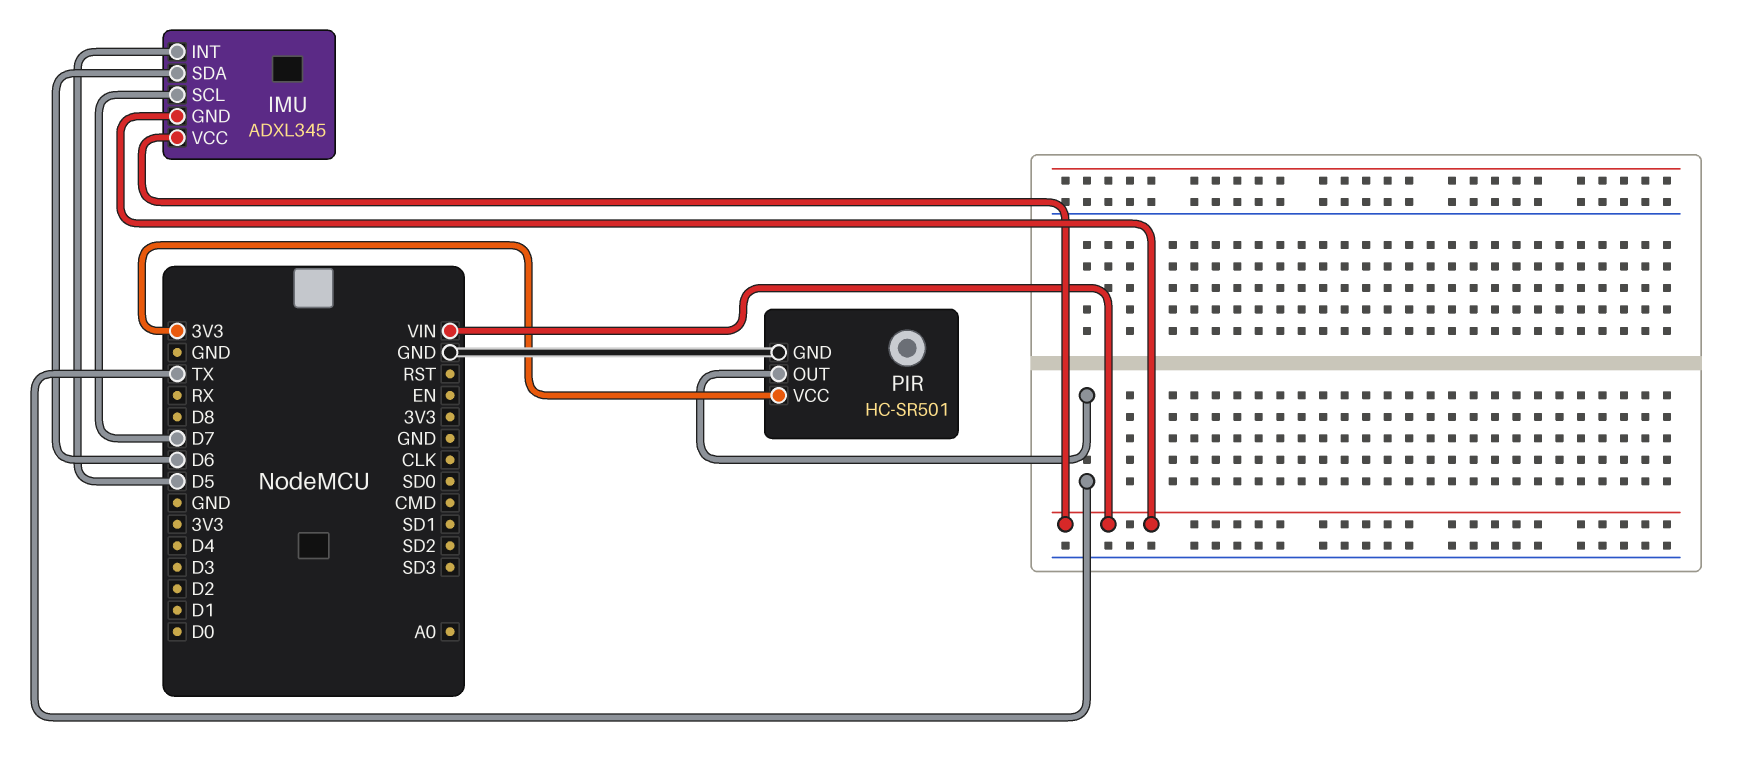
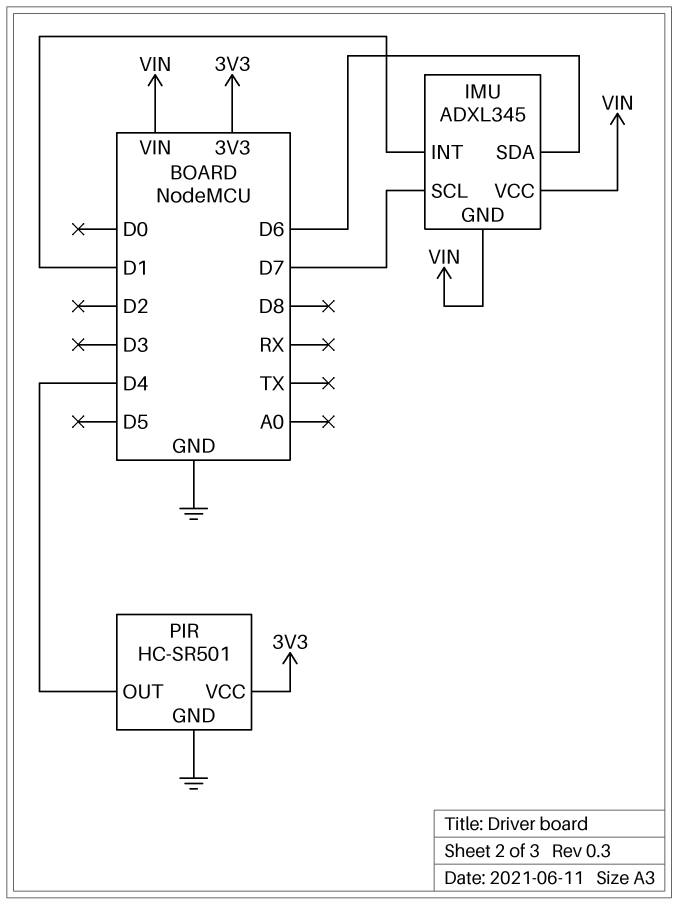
IMU pin INT: D5 -> D1
PIR pin OUT: TX -> D4

